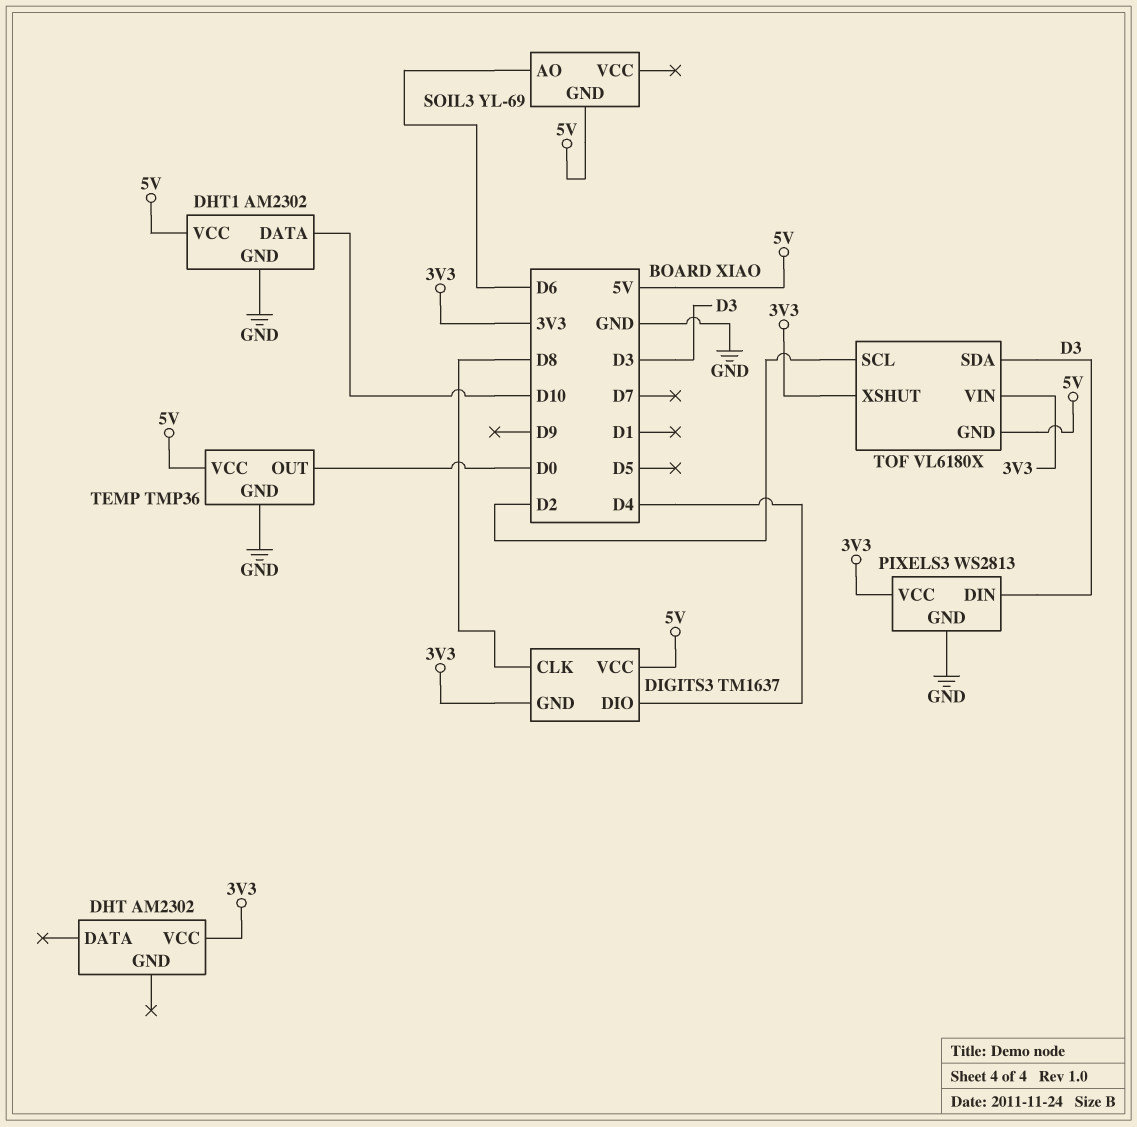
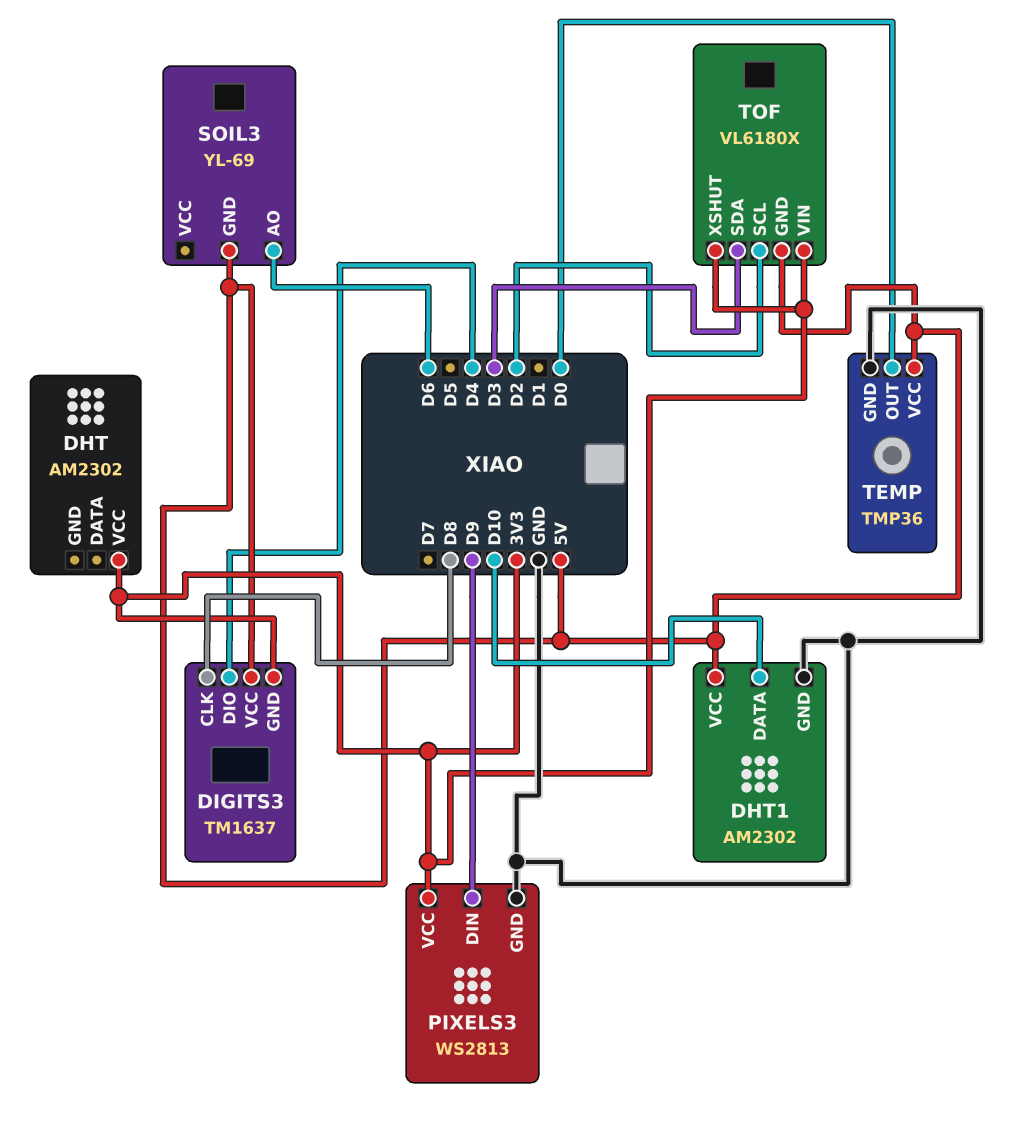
PIXELS3 pin DIN: D3 -> D9

